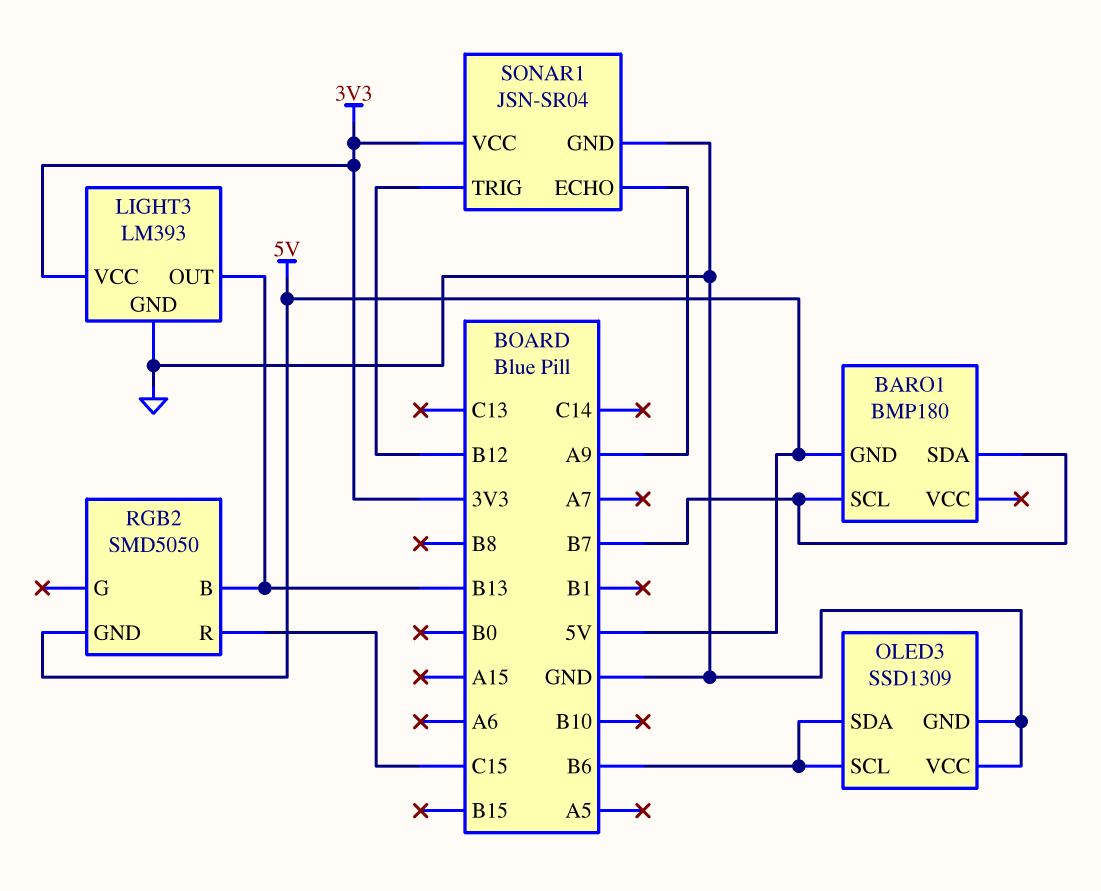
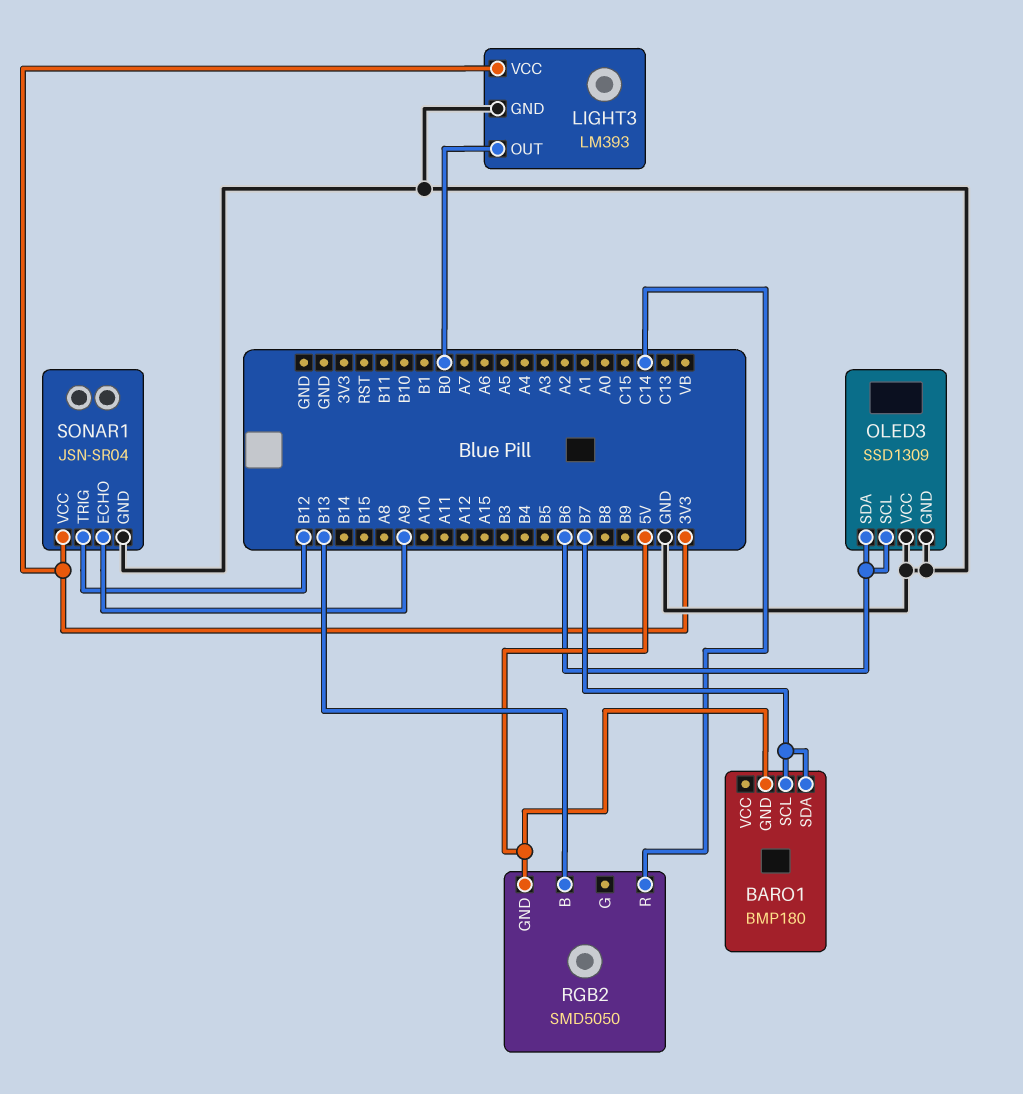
LIGHT3 pin OUT: B13 -> B0
RGB2 pin R: C15 -> C14

